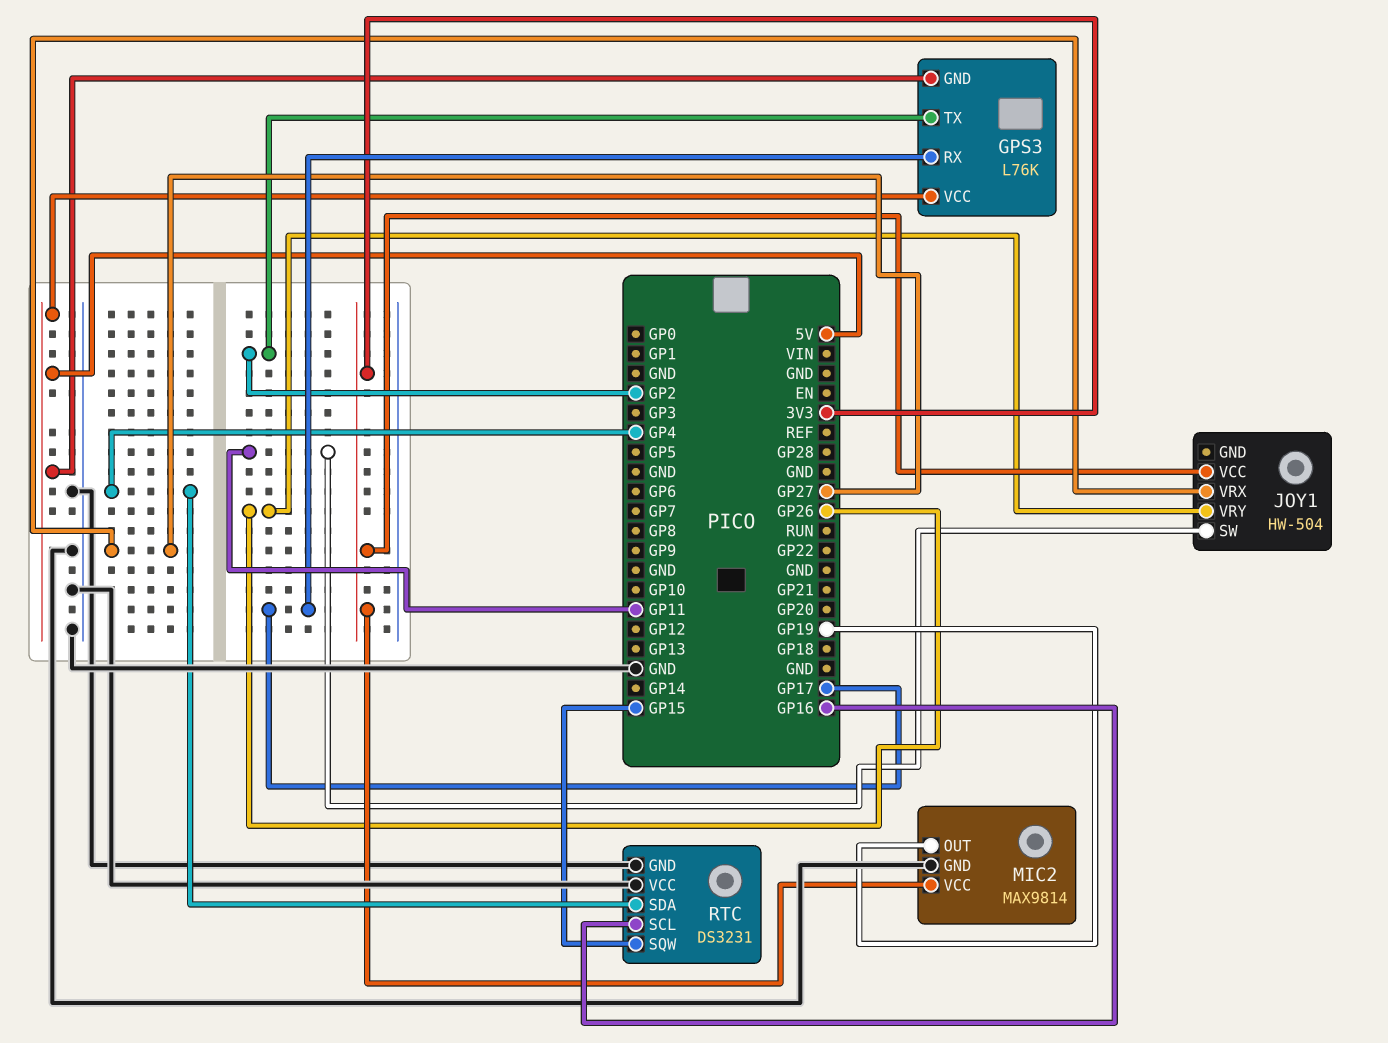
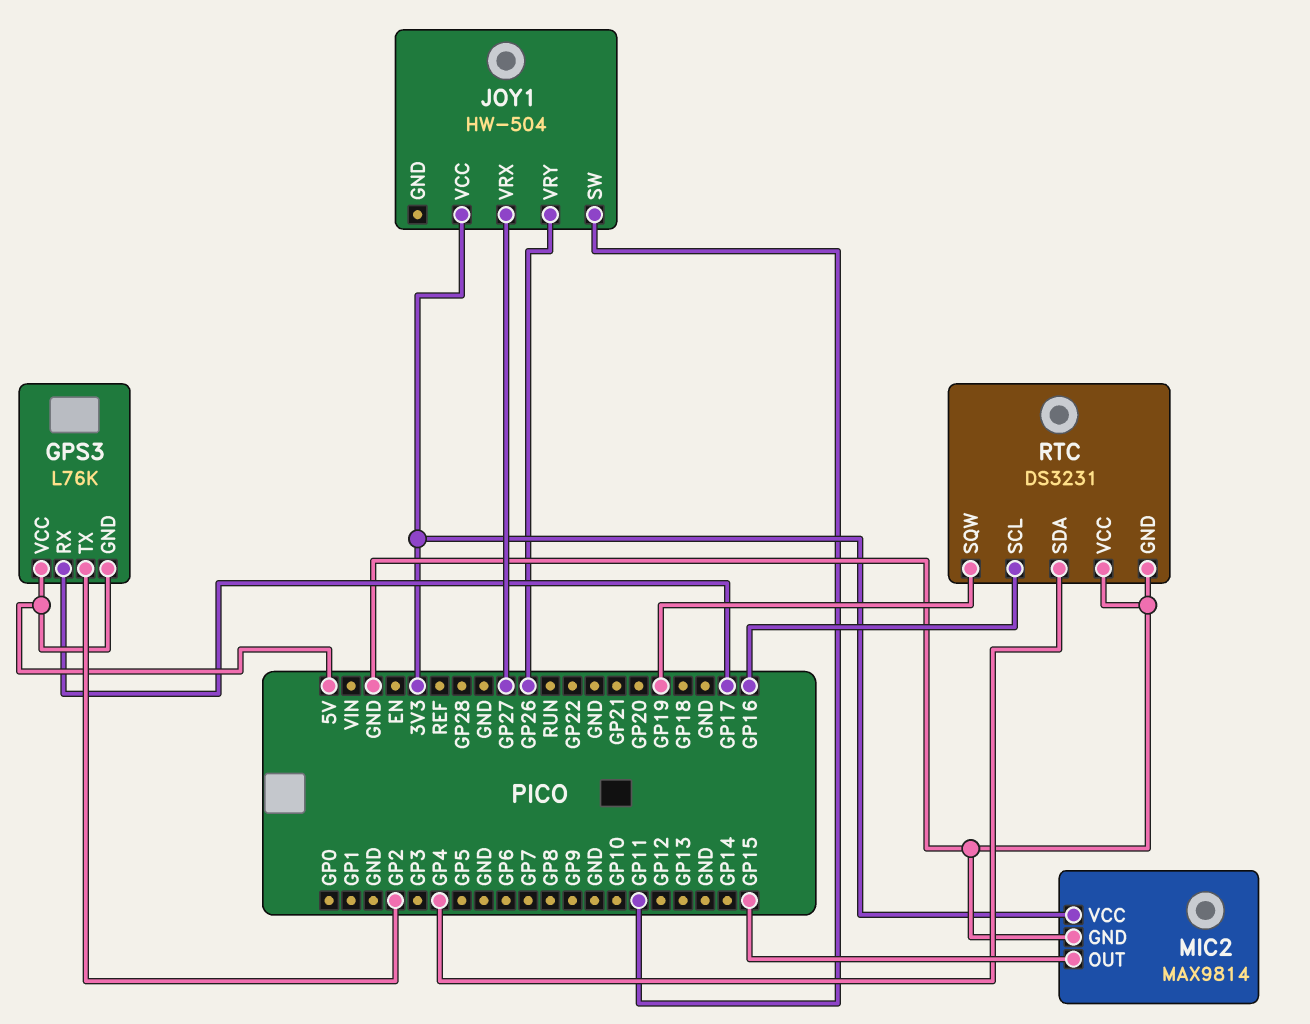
MIC2 pin OUT: GP19 -> GP15
RTC pin SQW: GP15 -> GP19

